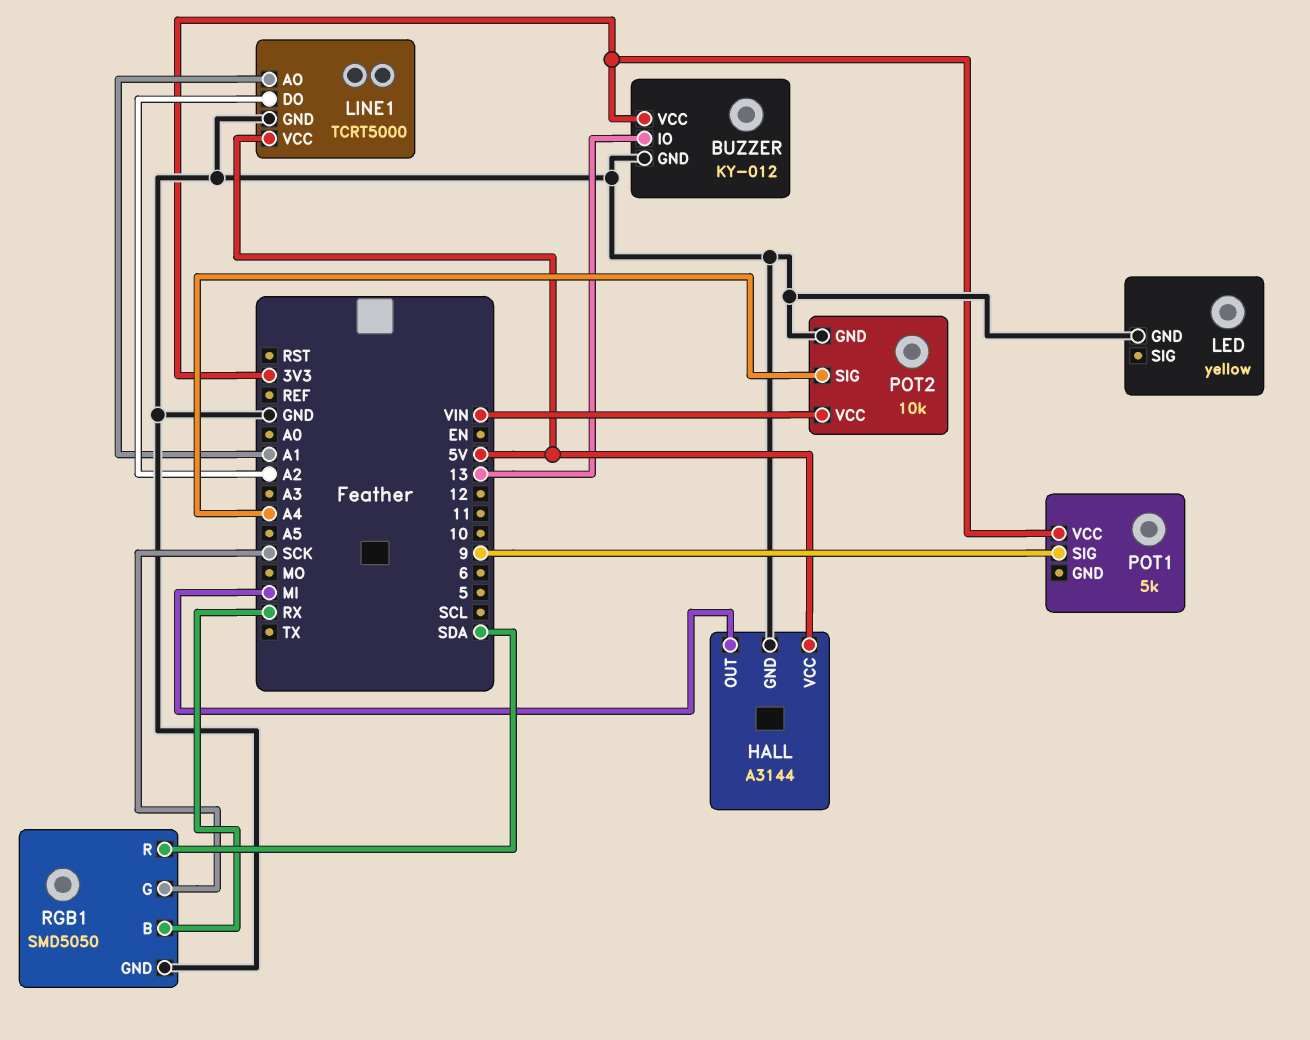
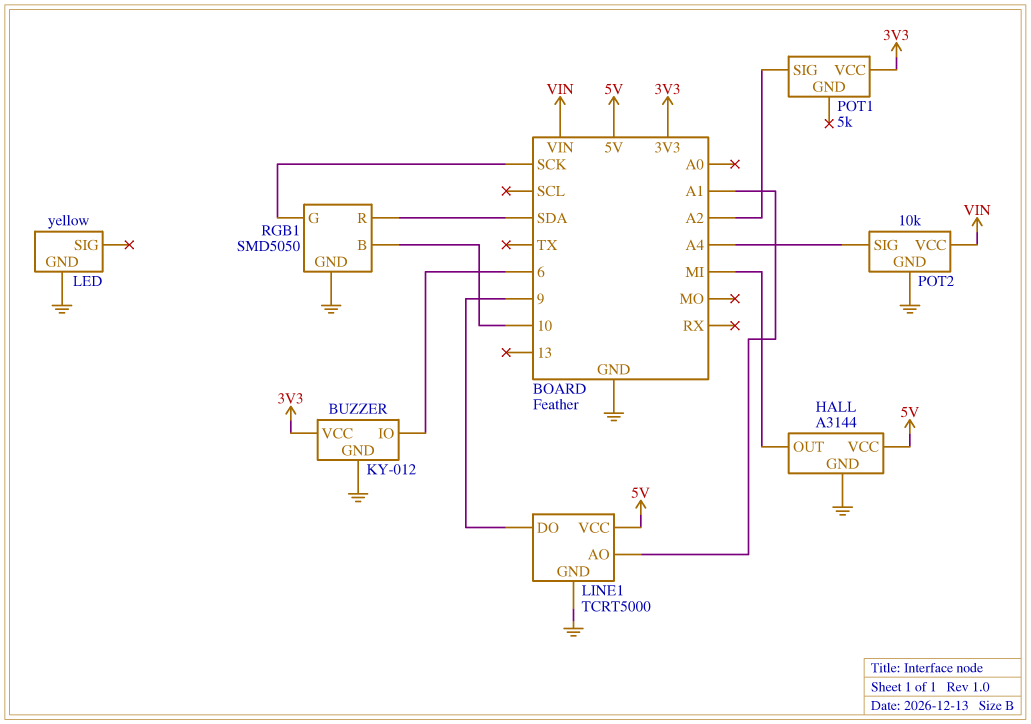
BUZZER pin IO: 13 -> 6
LINE1 pin DO: A2 -> 9
POT1 pin SIG: 9 -> A2
RGB1 pin B: RX -> 10

